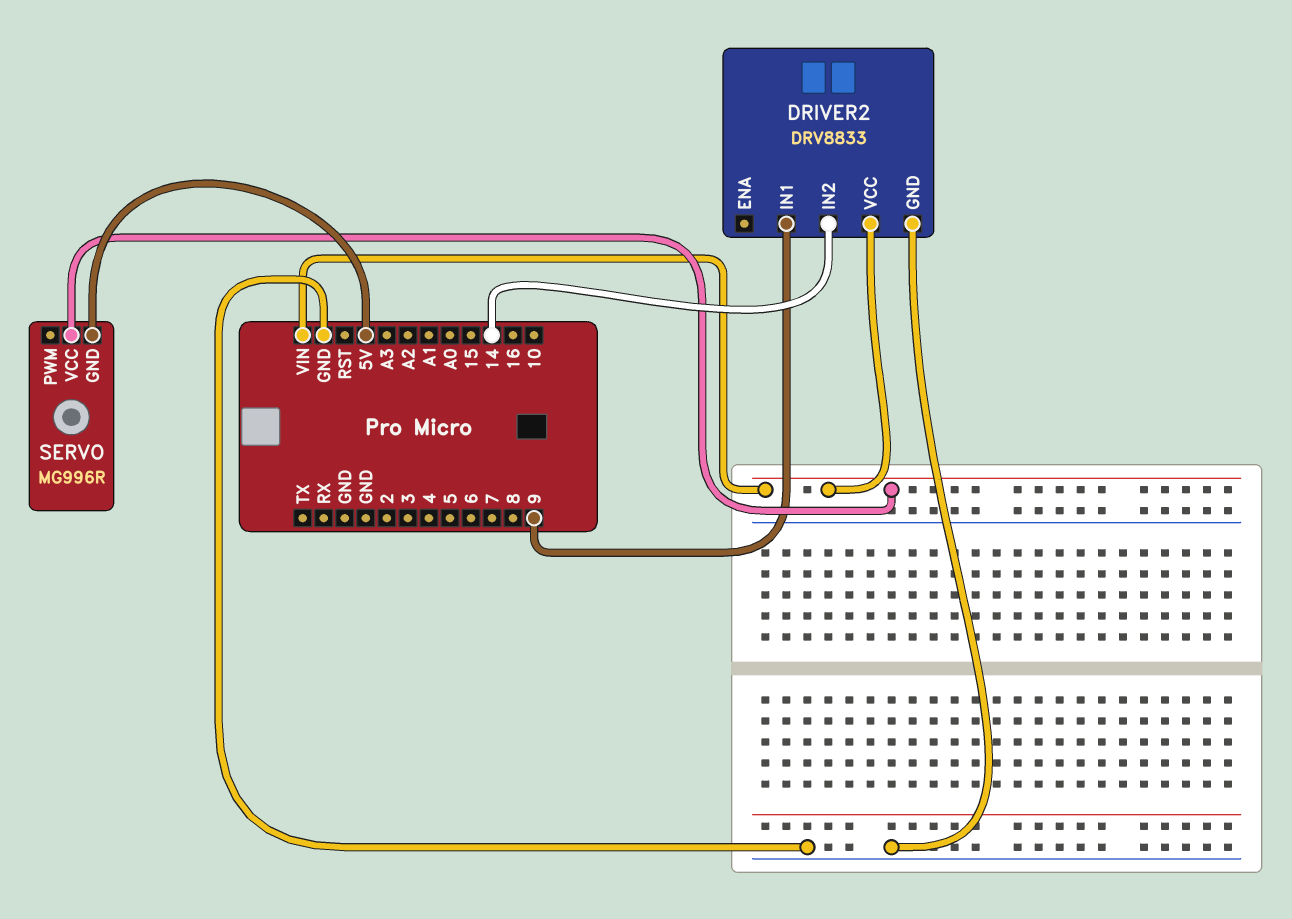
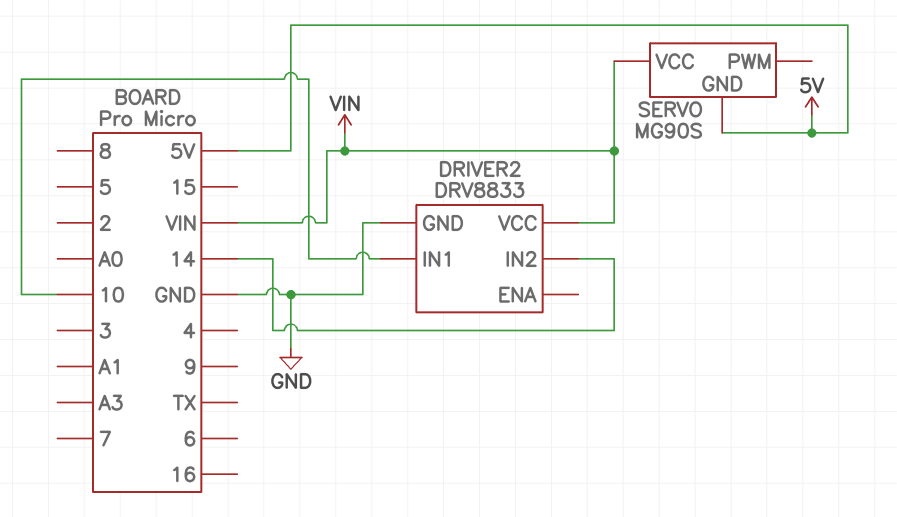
DRIVER2 pin IN1: 9 -> 10
SERVO: MG996R -> MG90S

